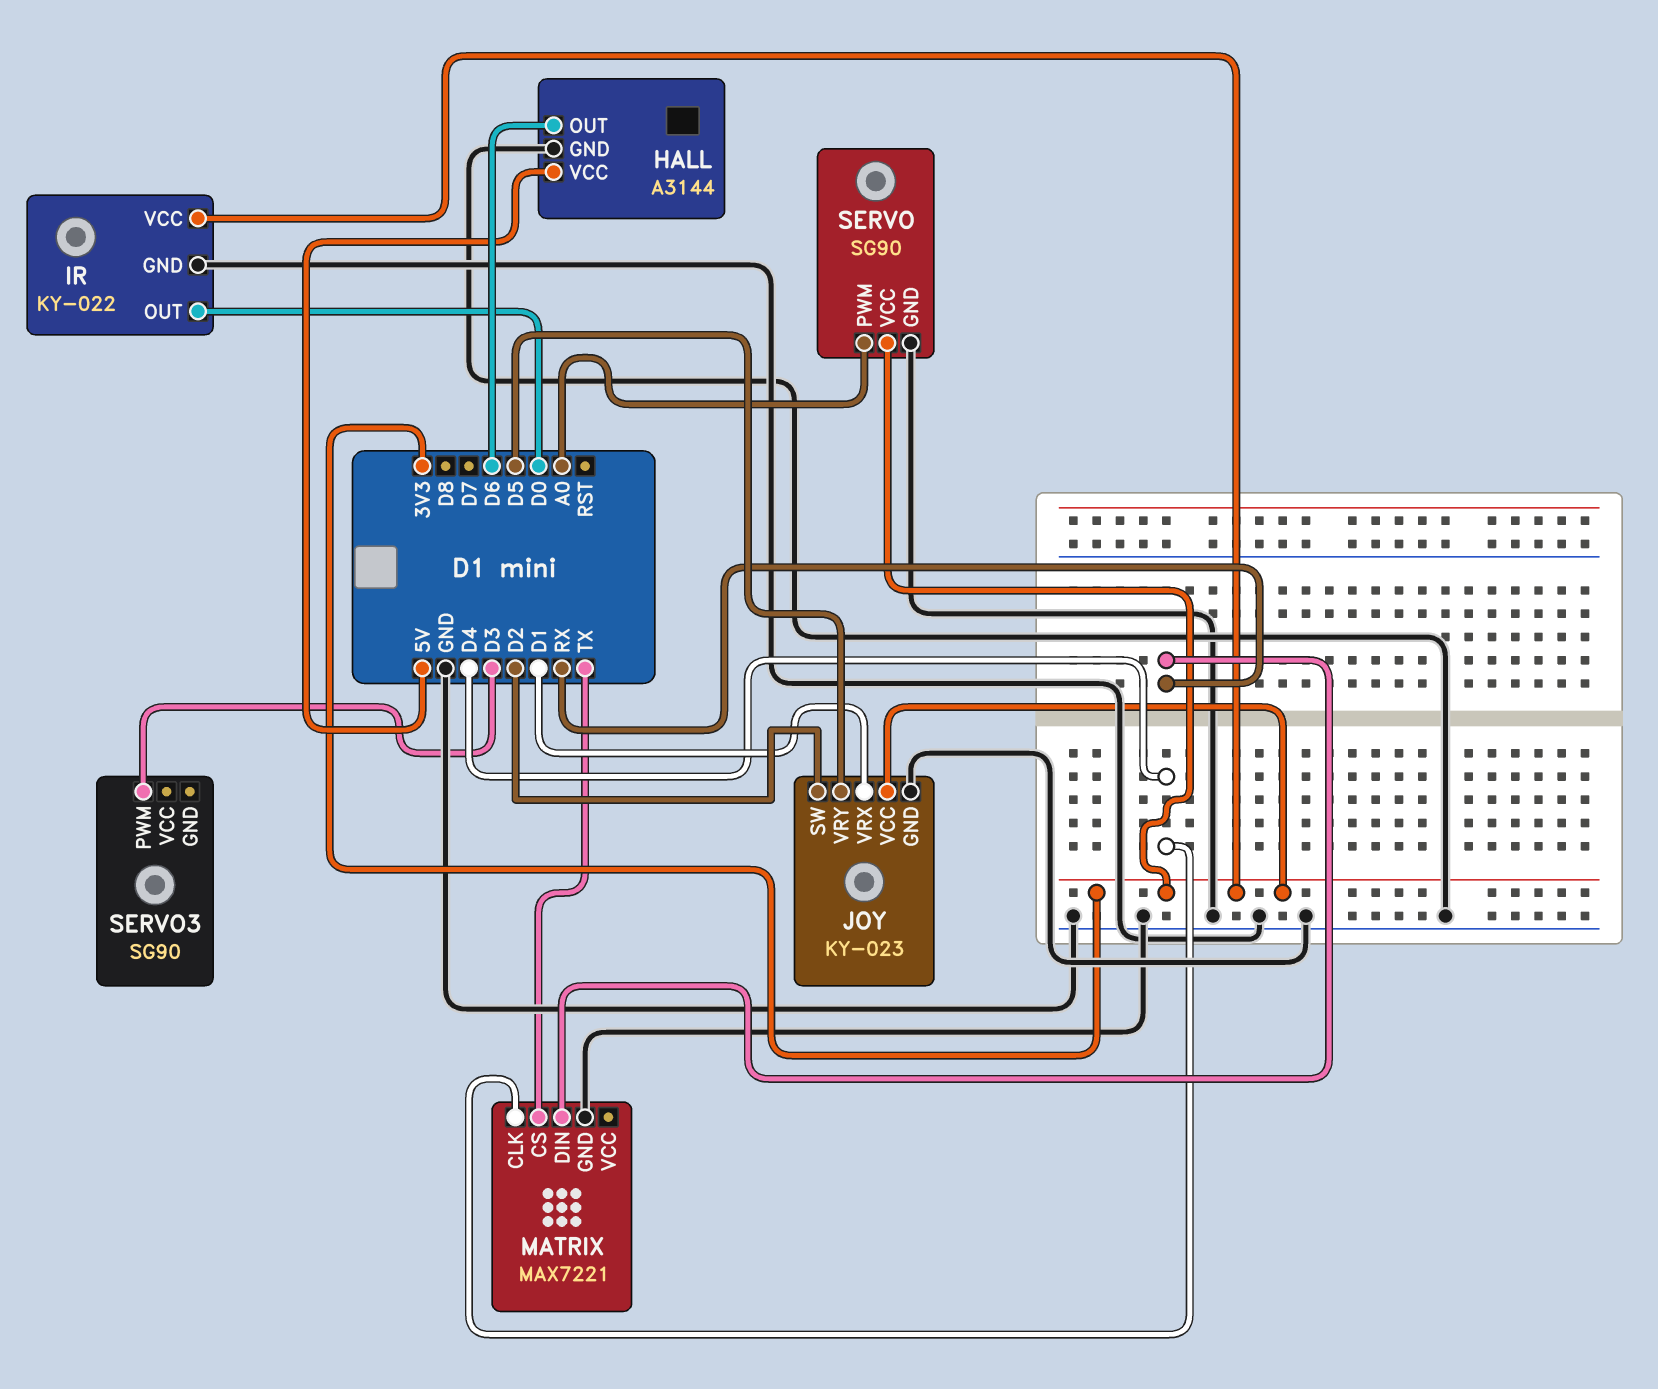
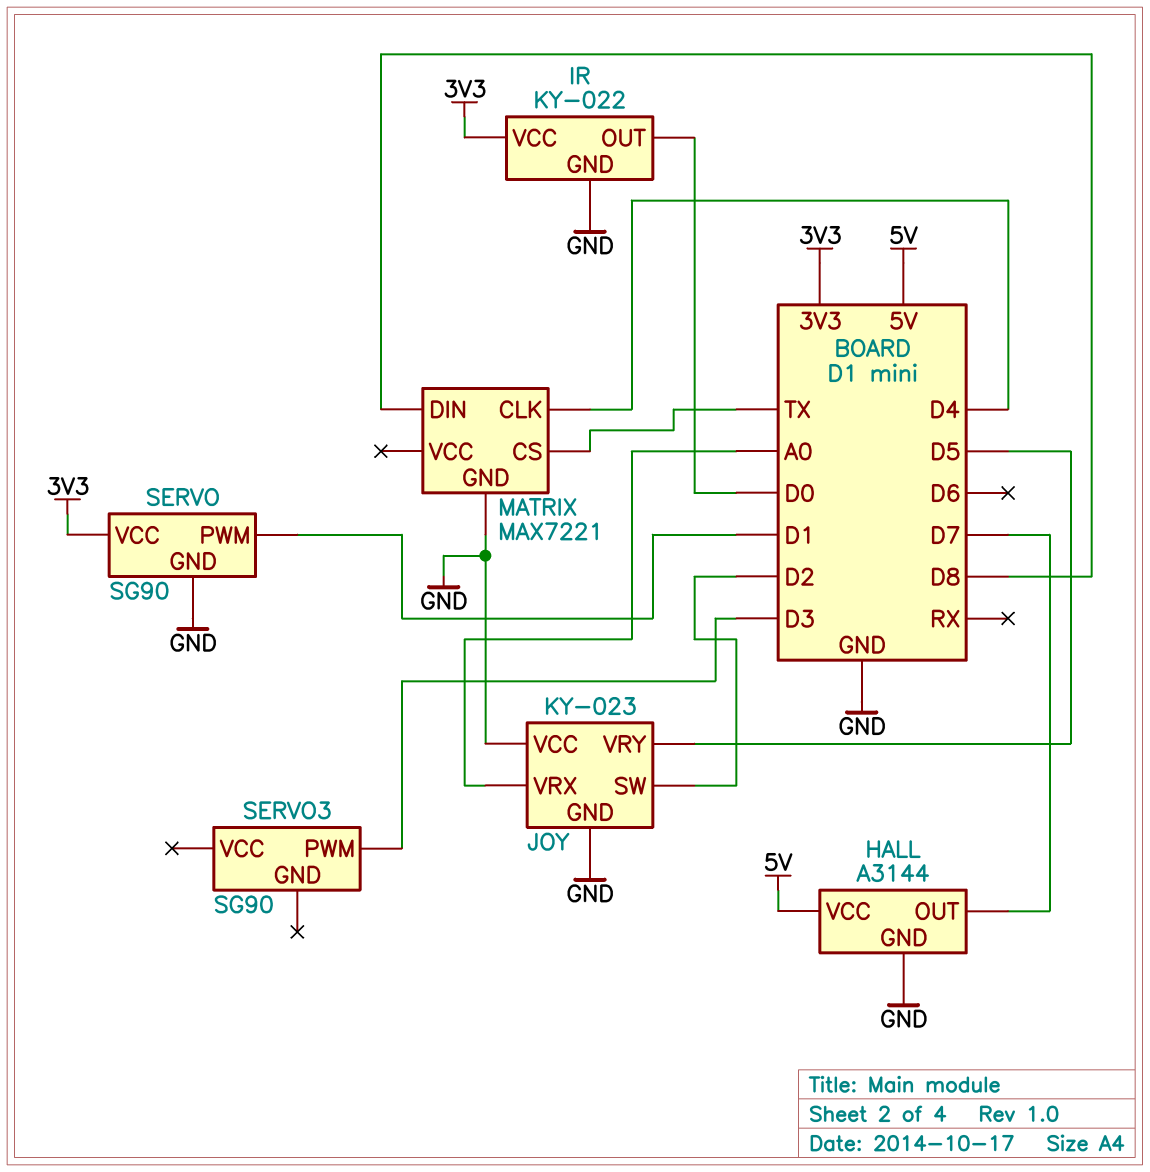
HALL pin OUT: D6 -> D7
JOY pin VCC: 3V3 -> GND
JOY pin VRX: D1 -> A0
MATRIX pin DIN: RX -> D8
SERVO pin PWM: A0 -> D1

